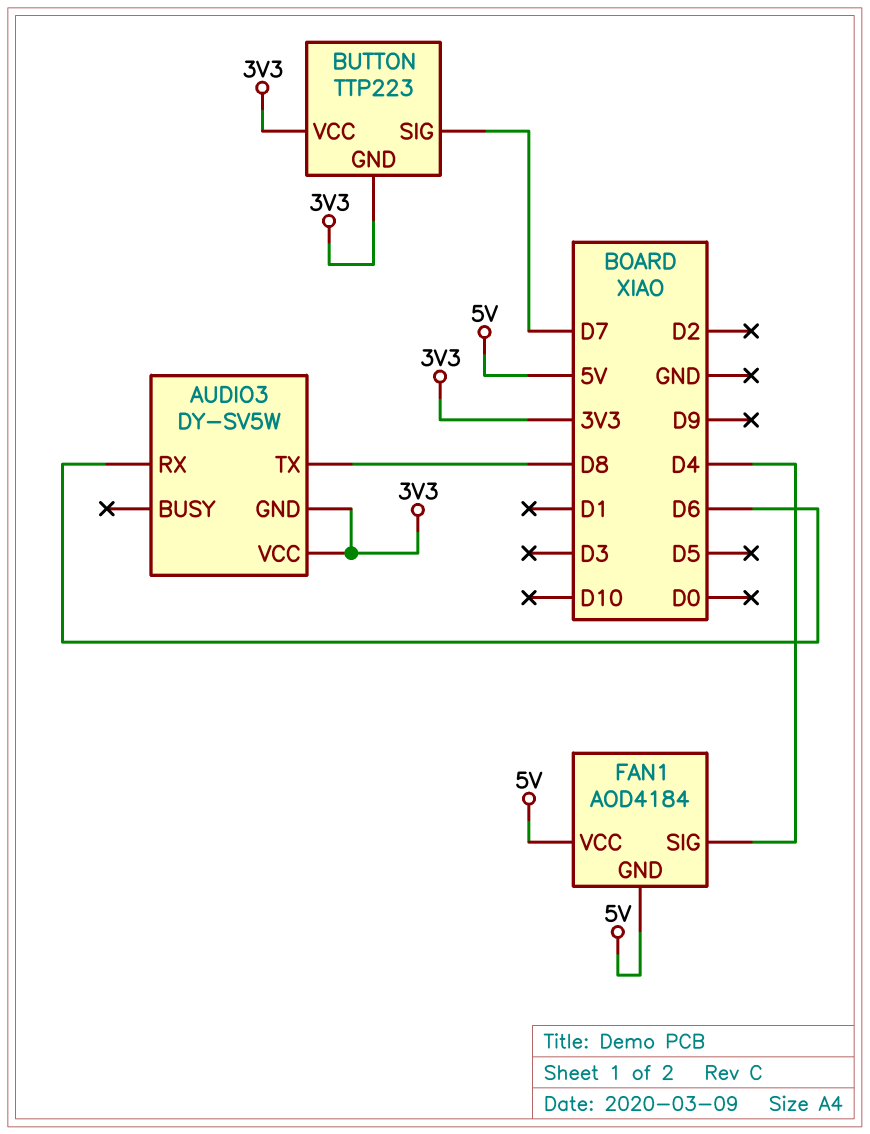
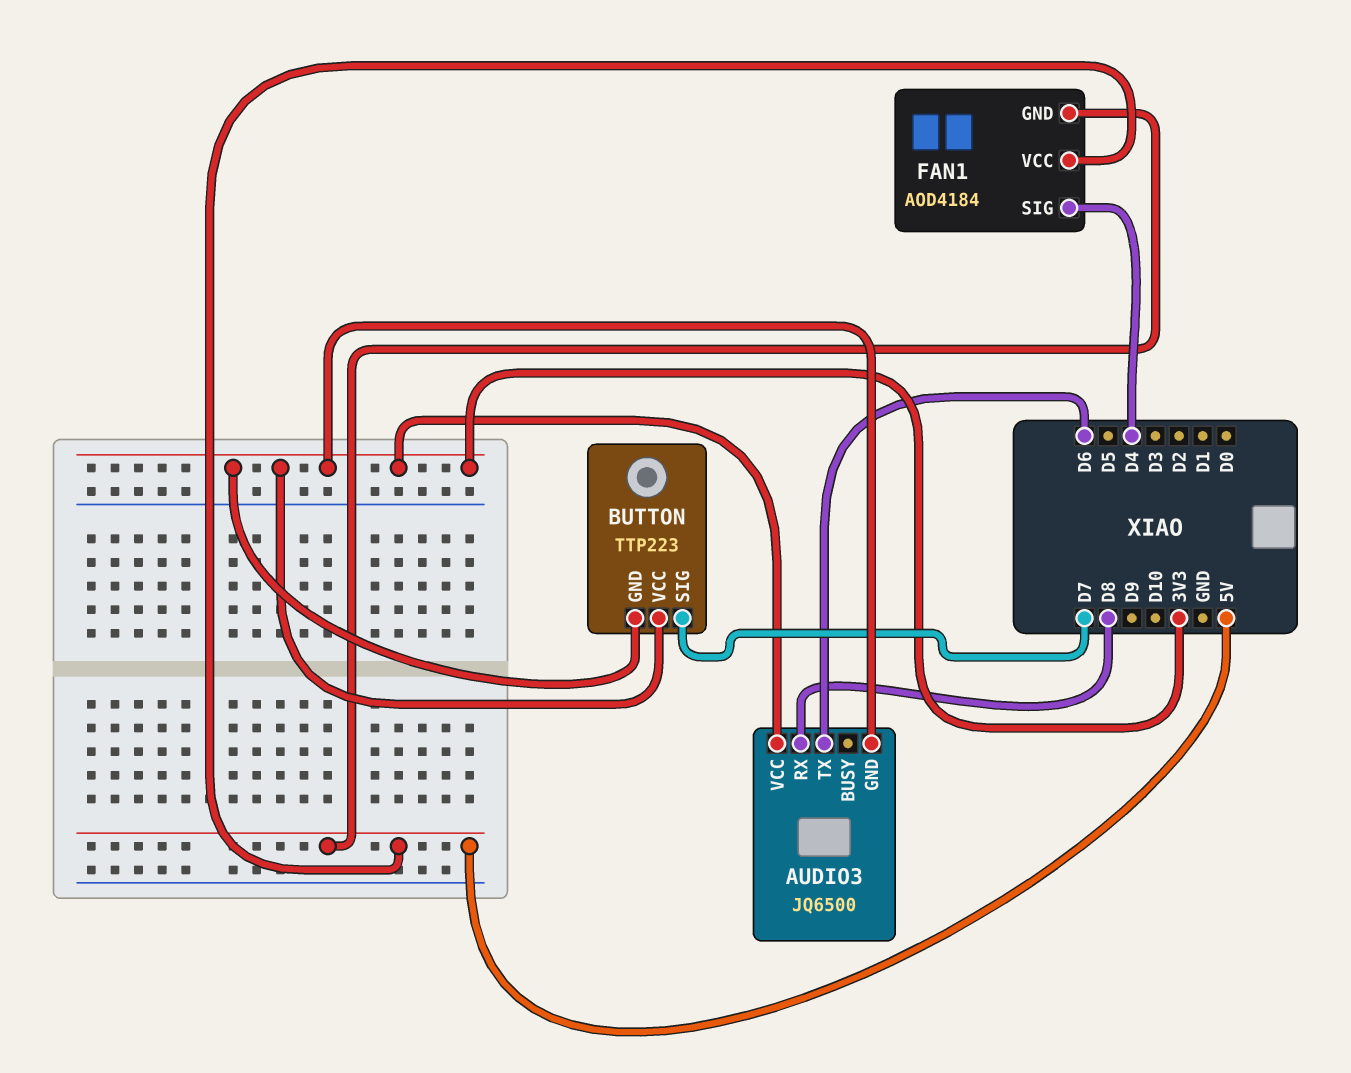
AUDIO3: DY-SV5W -> JQ6500
AUDIO3 pin RX: D6 -> D8
AUDIO3 pin TX: D8 -> D6

